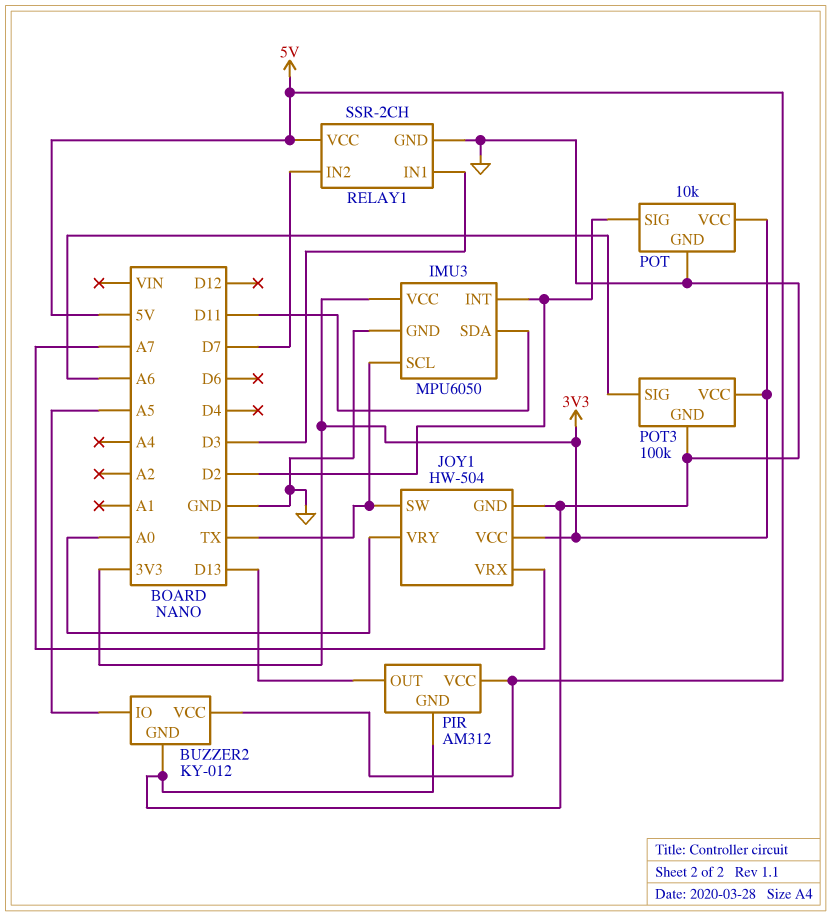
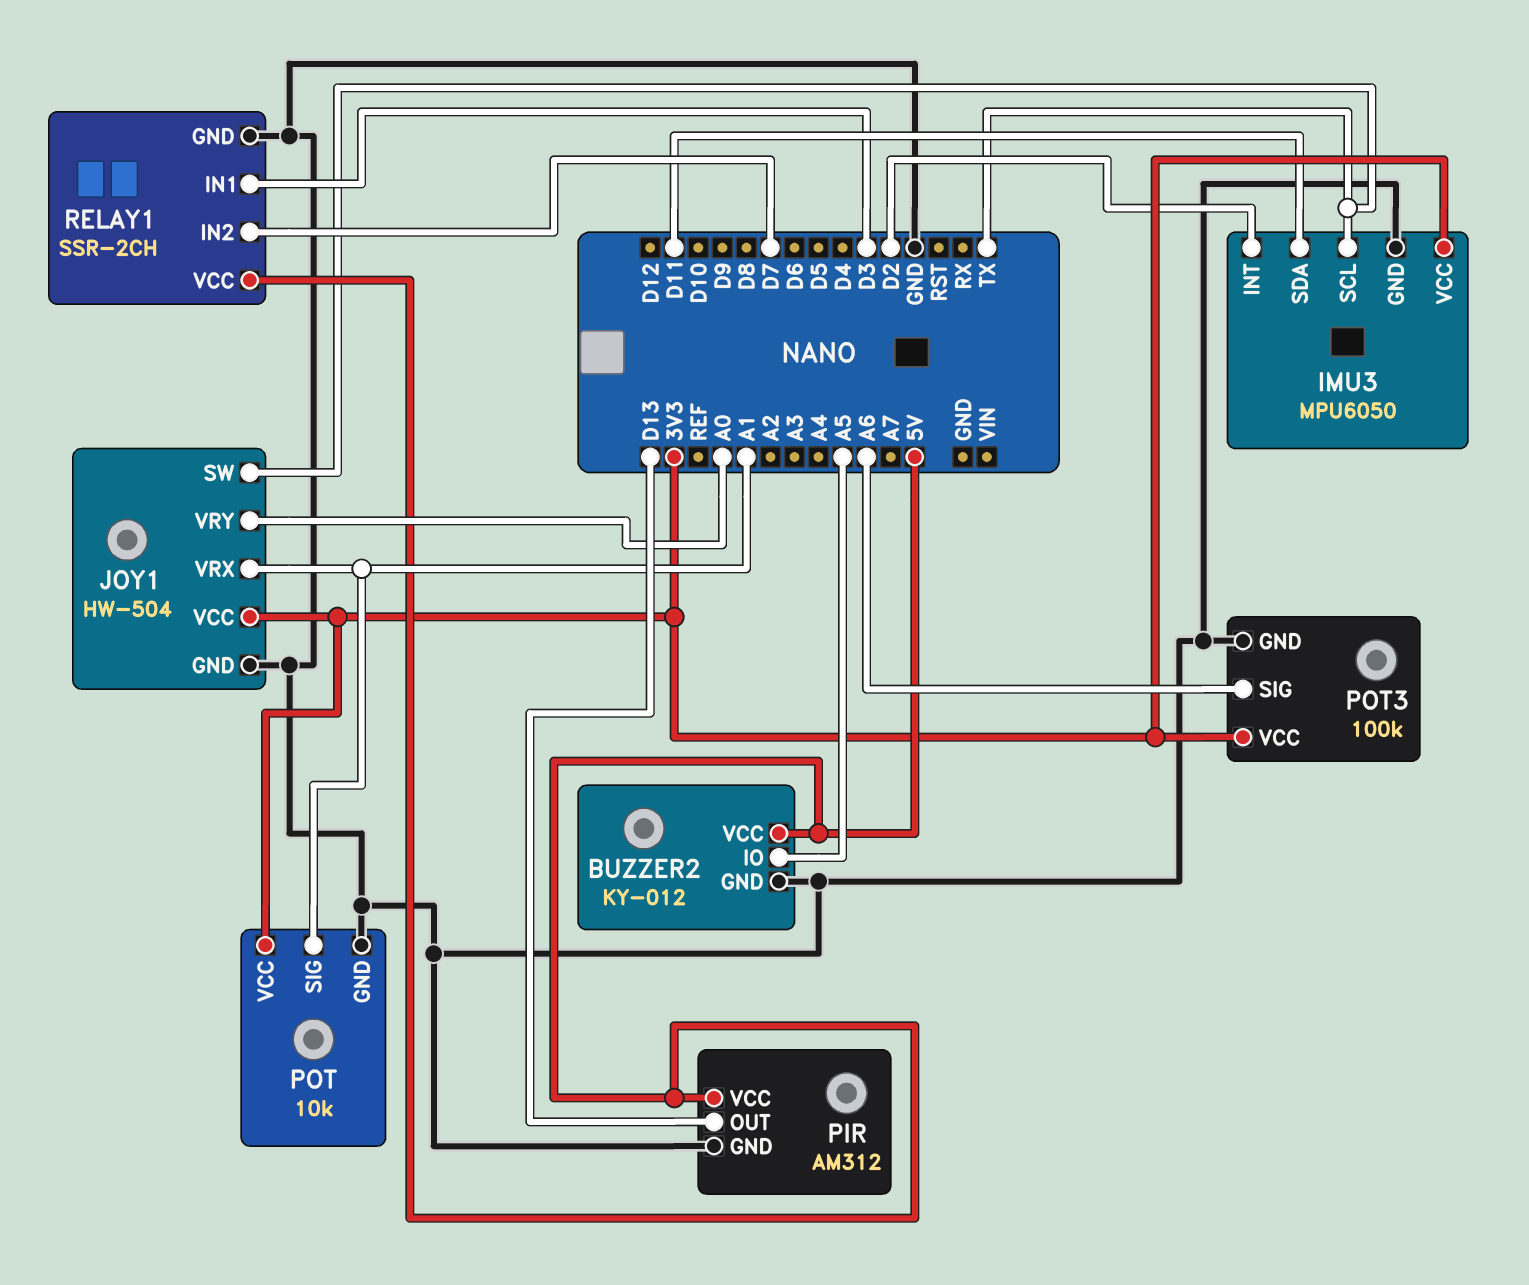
JOY1 pin VRX: A7 -> A1
POT pin SIG: D2 -> A1

